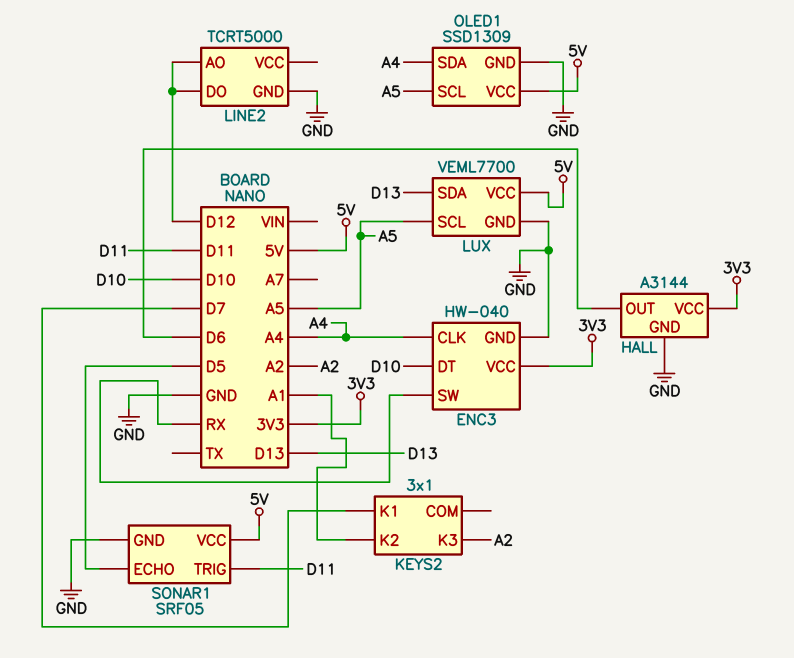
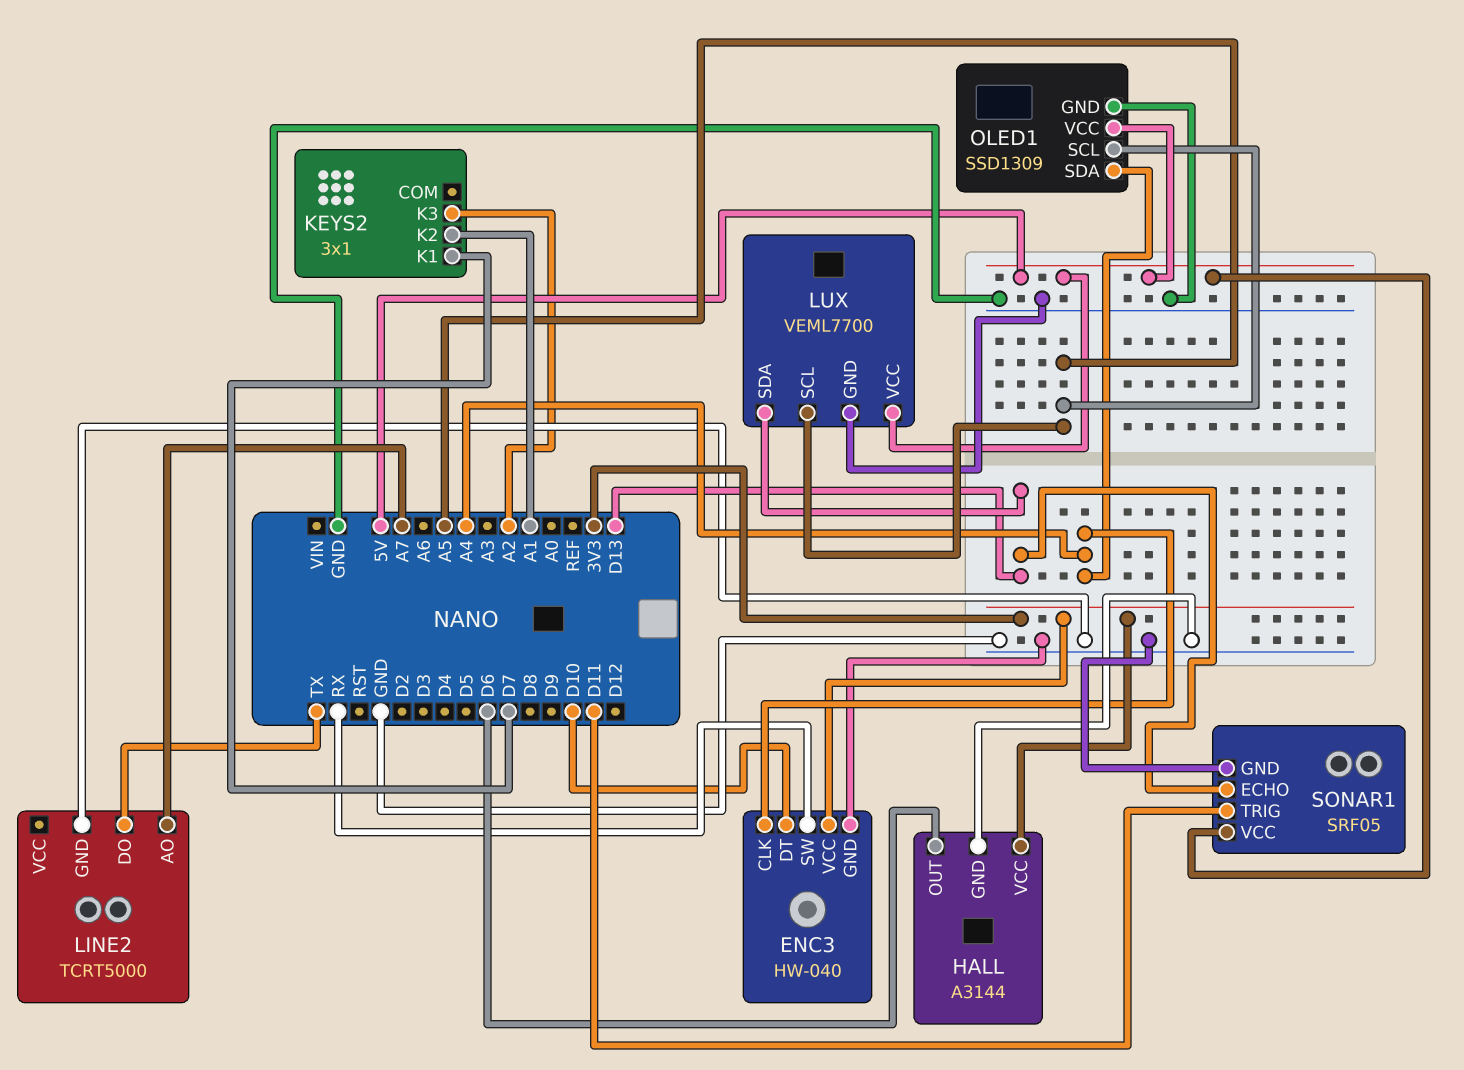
LINE2 pin AO: D12 -> A7
LINE2 pin DO: D12 -> TX
SONAR1 pin ECHO: D5 -> D13

